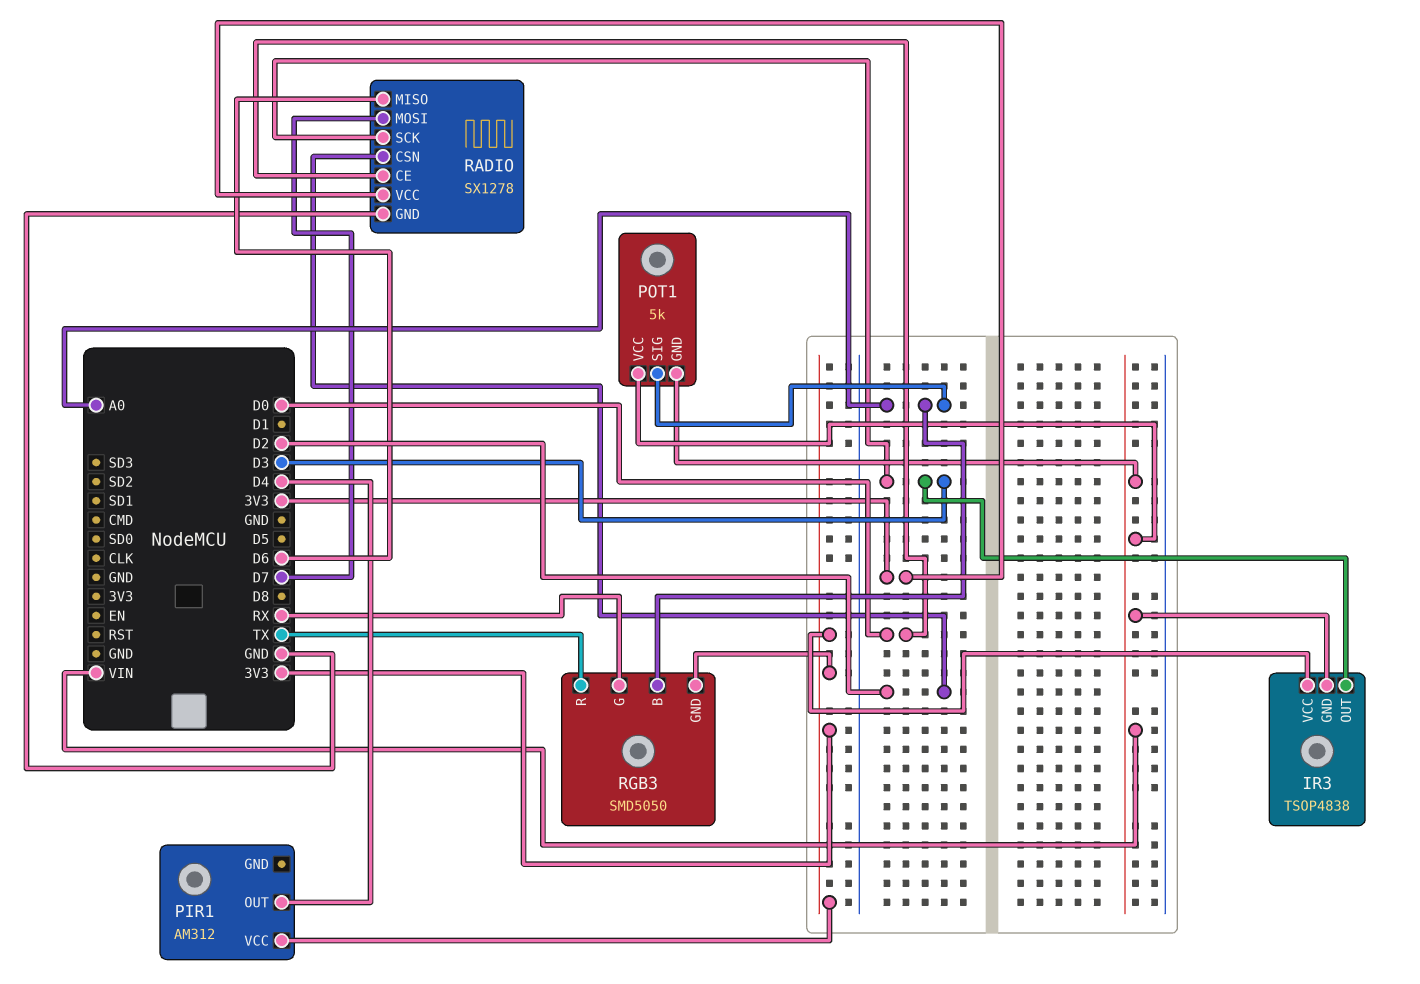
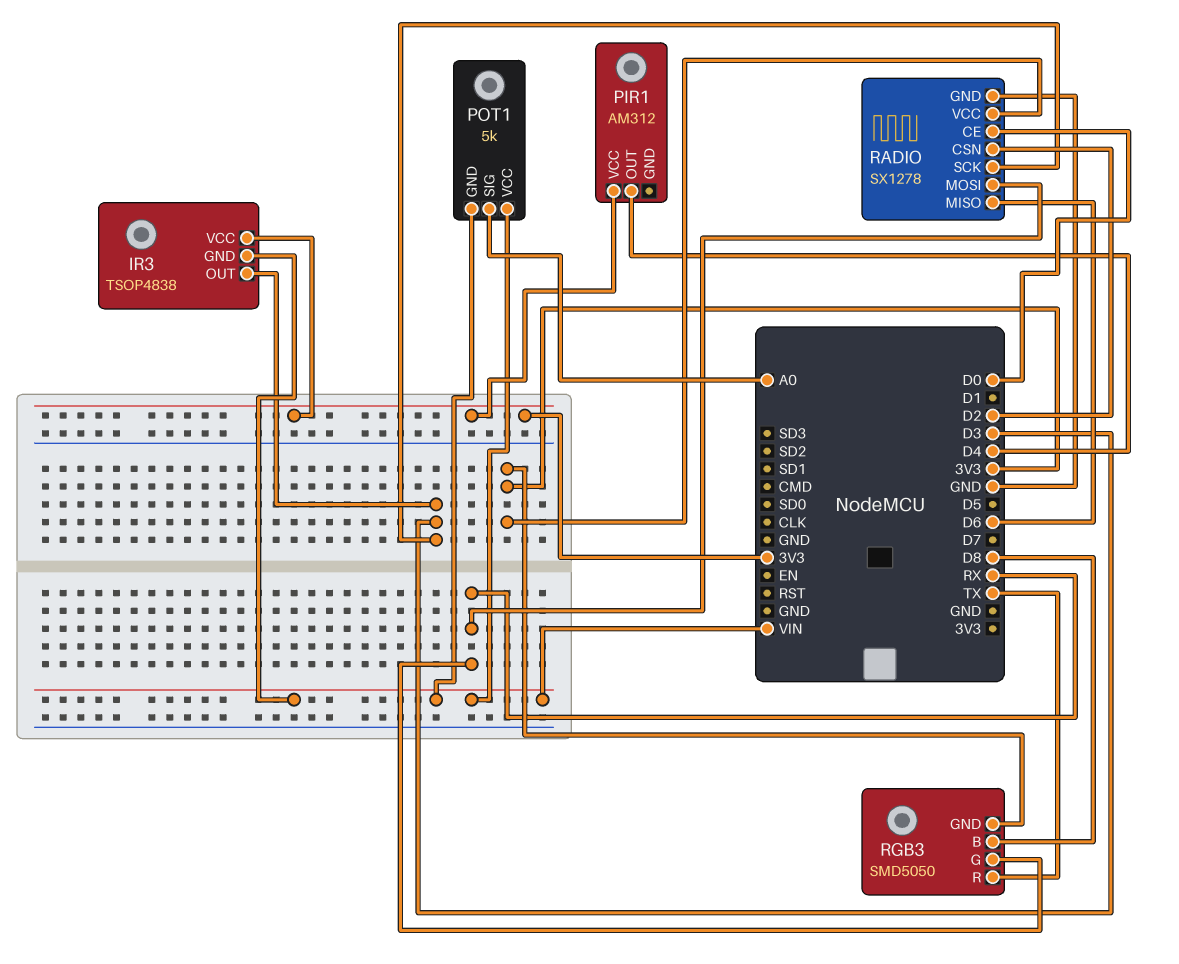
RADIO pin MOSI: D7 -> RX
RGB3 pin B: A0 -> D8

